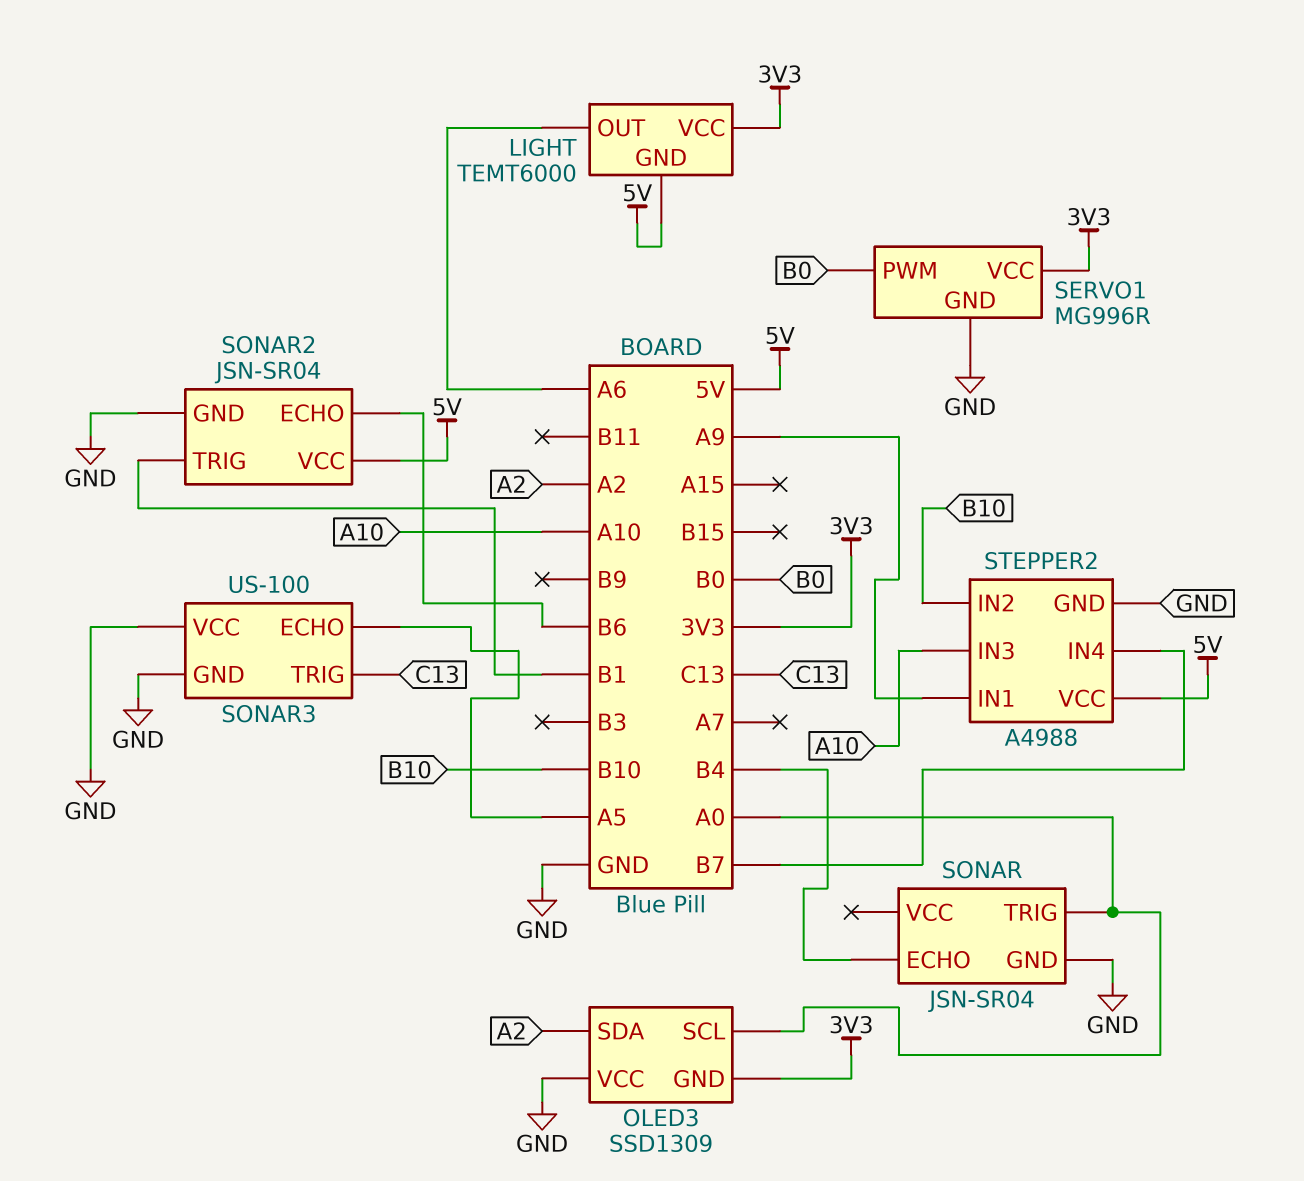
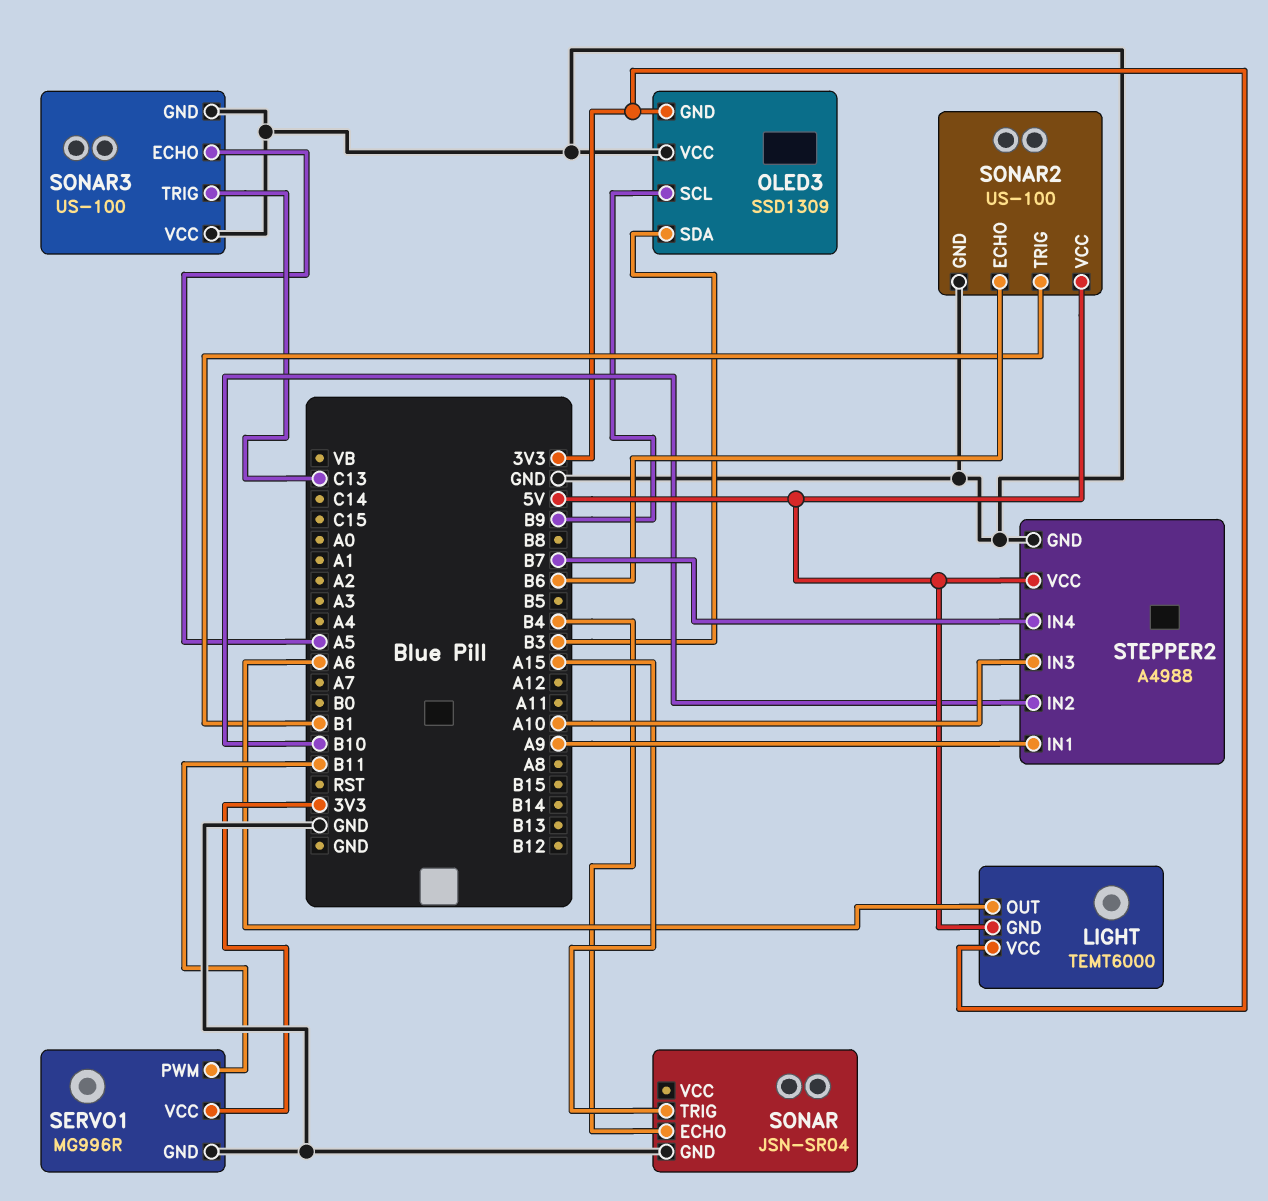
OLED3 pin SCL: A0 -> B9
OLED3 pin SDA: A2 -> B3
SERVO1 pin PWM: B0 -> B11
SONAR pin TRIG: A0 -> A15
SONAR2: JSN-SR04 -> US-100

